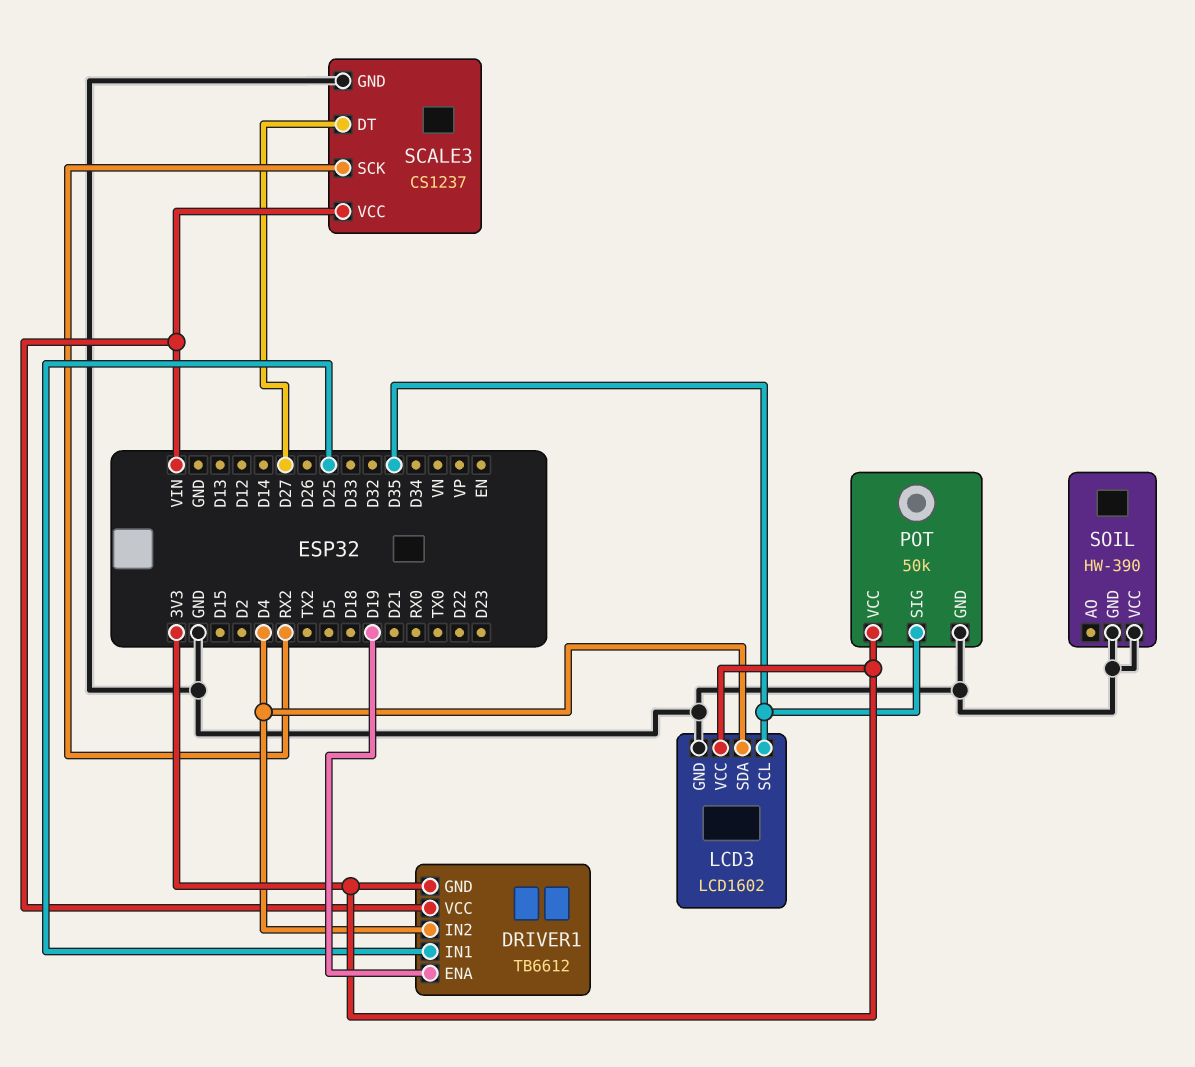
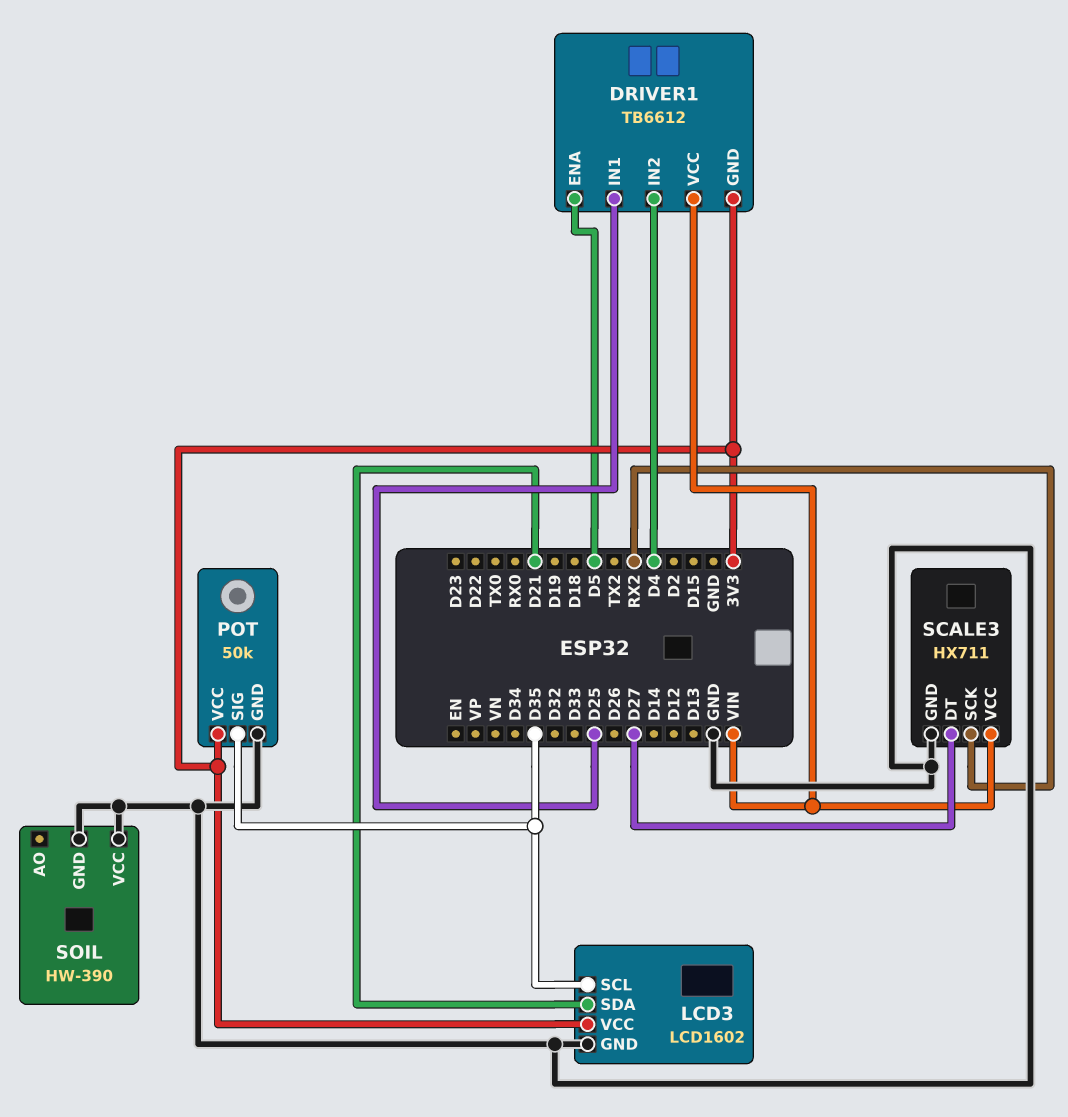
DRIVER1 pin ENA: D19 -> D5
LCD3 pin SDA: D4 -> D21
SCALE3: CS1237 -> HX711

